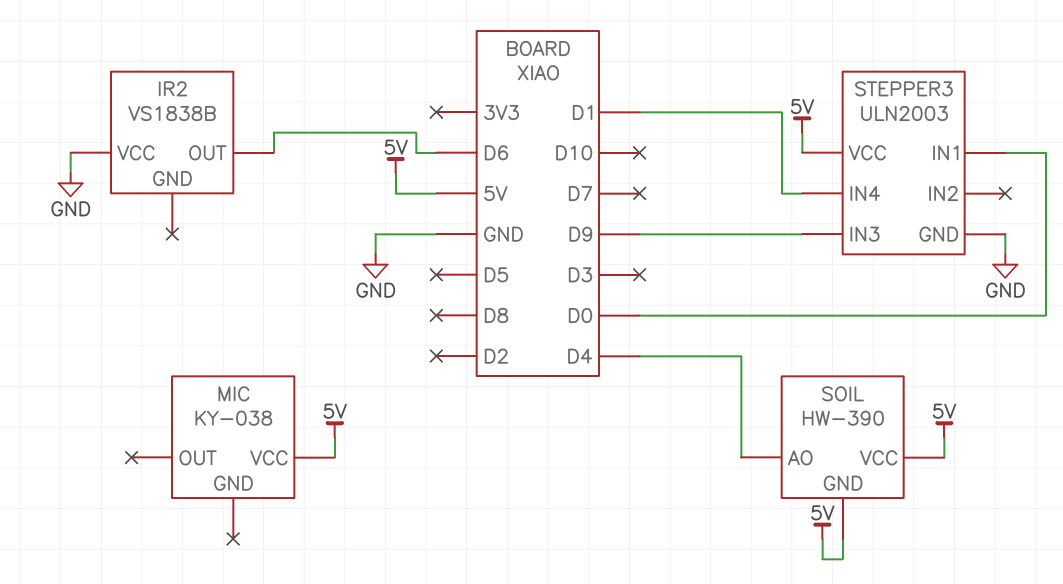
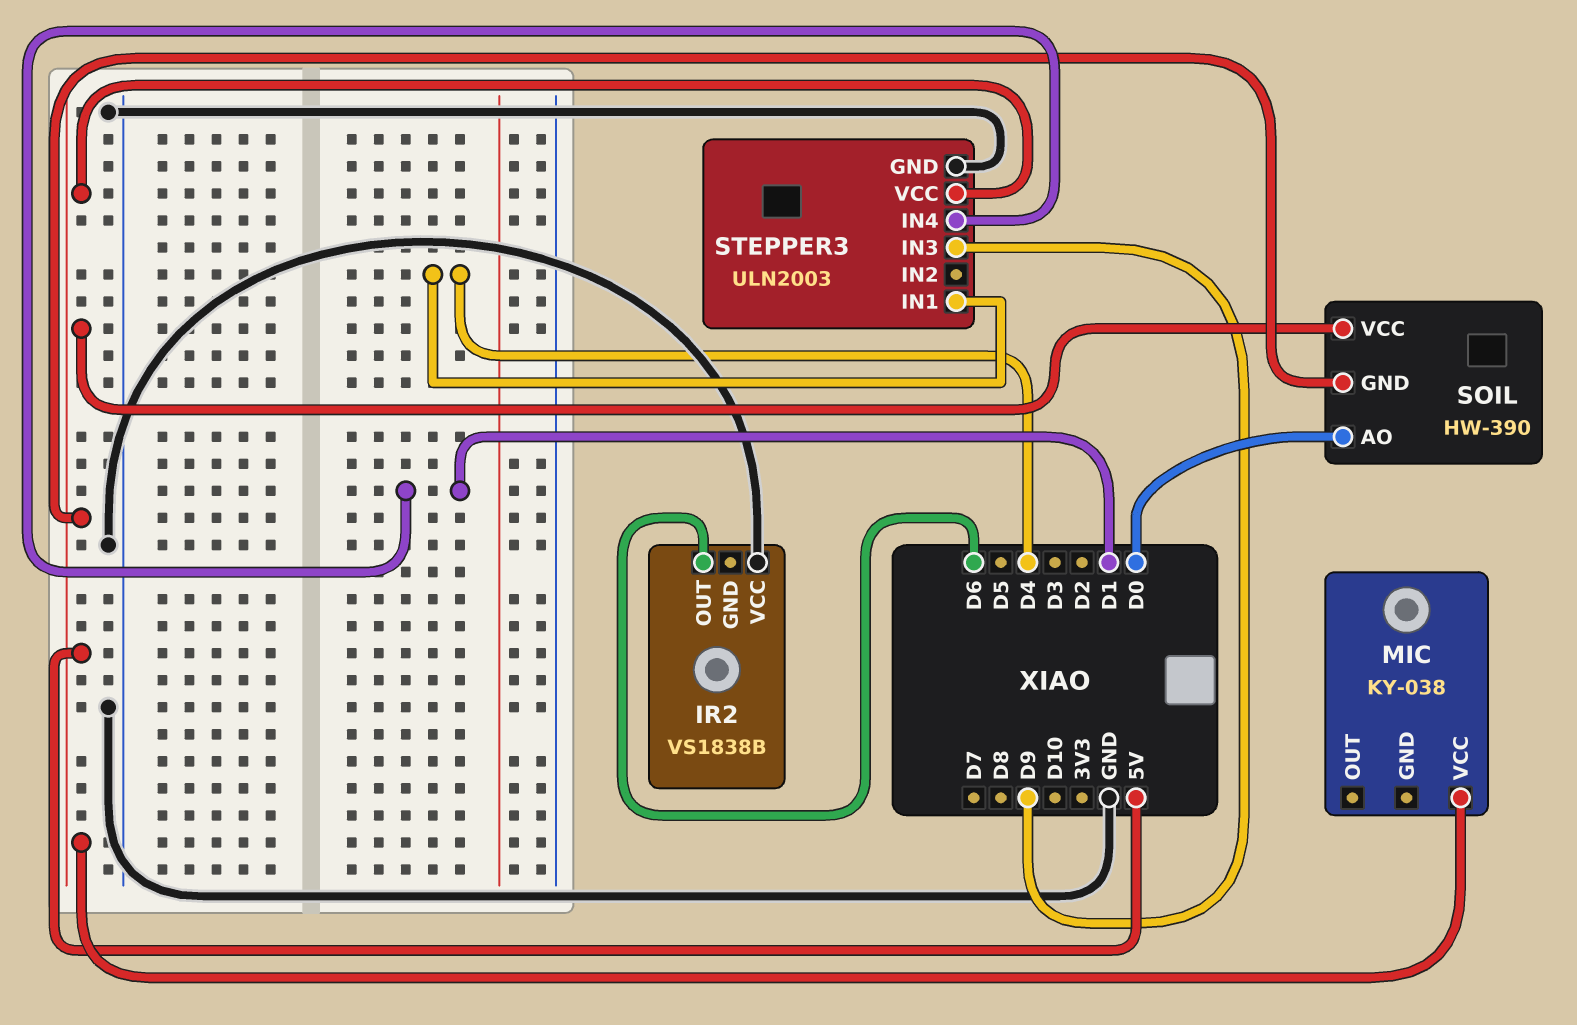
SOIL pin AO: D4 -> D0
STEPPER3 pin IN1: D0 -> D4

